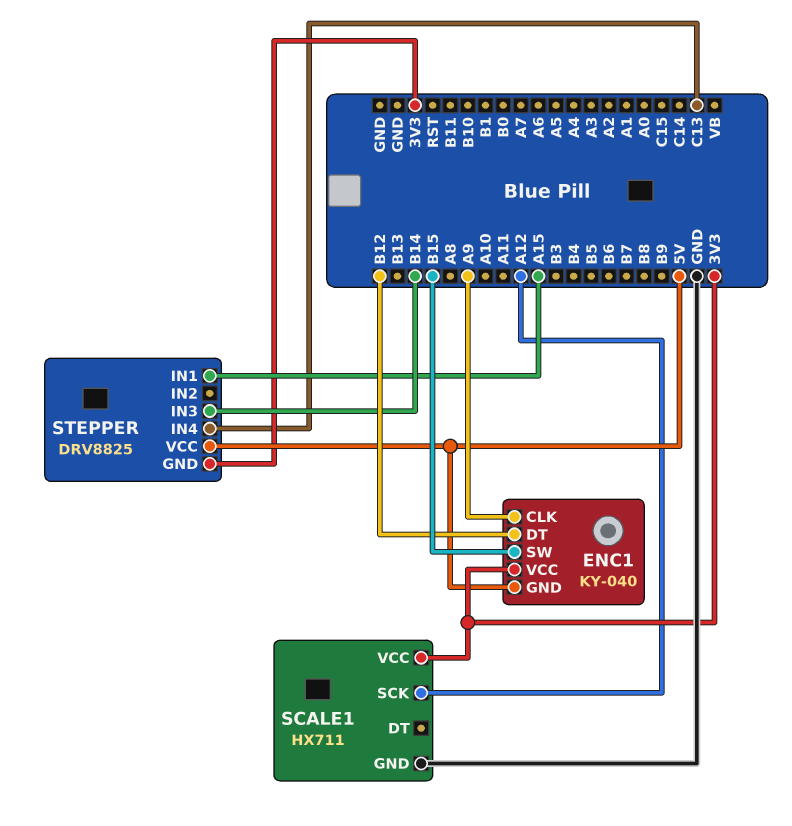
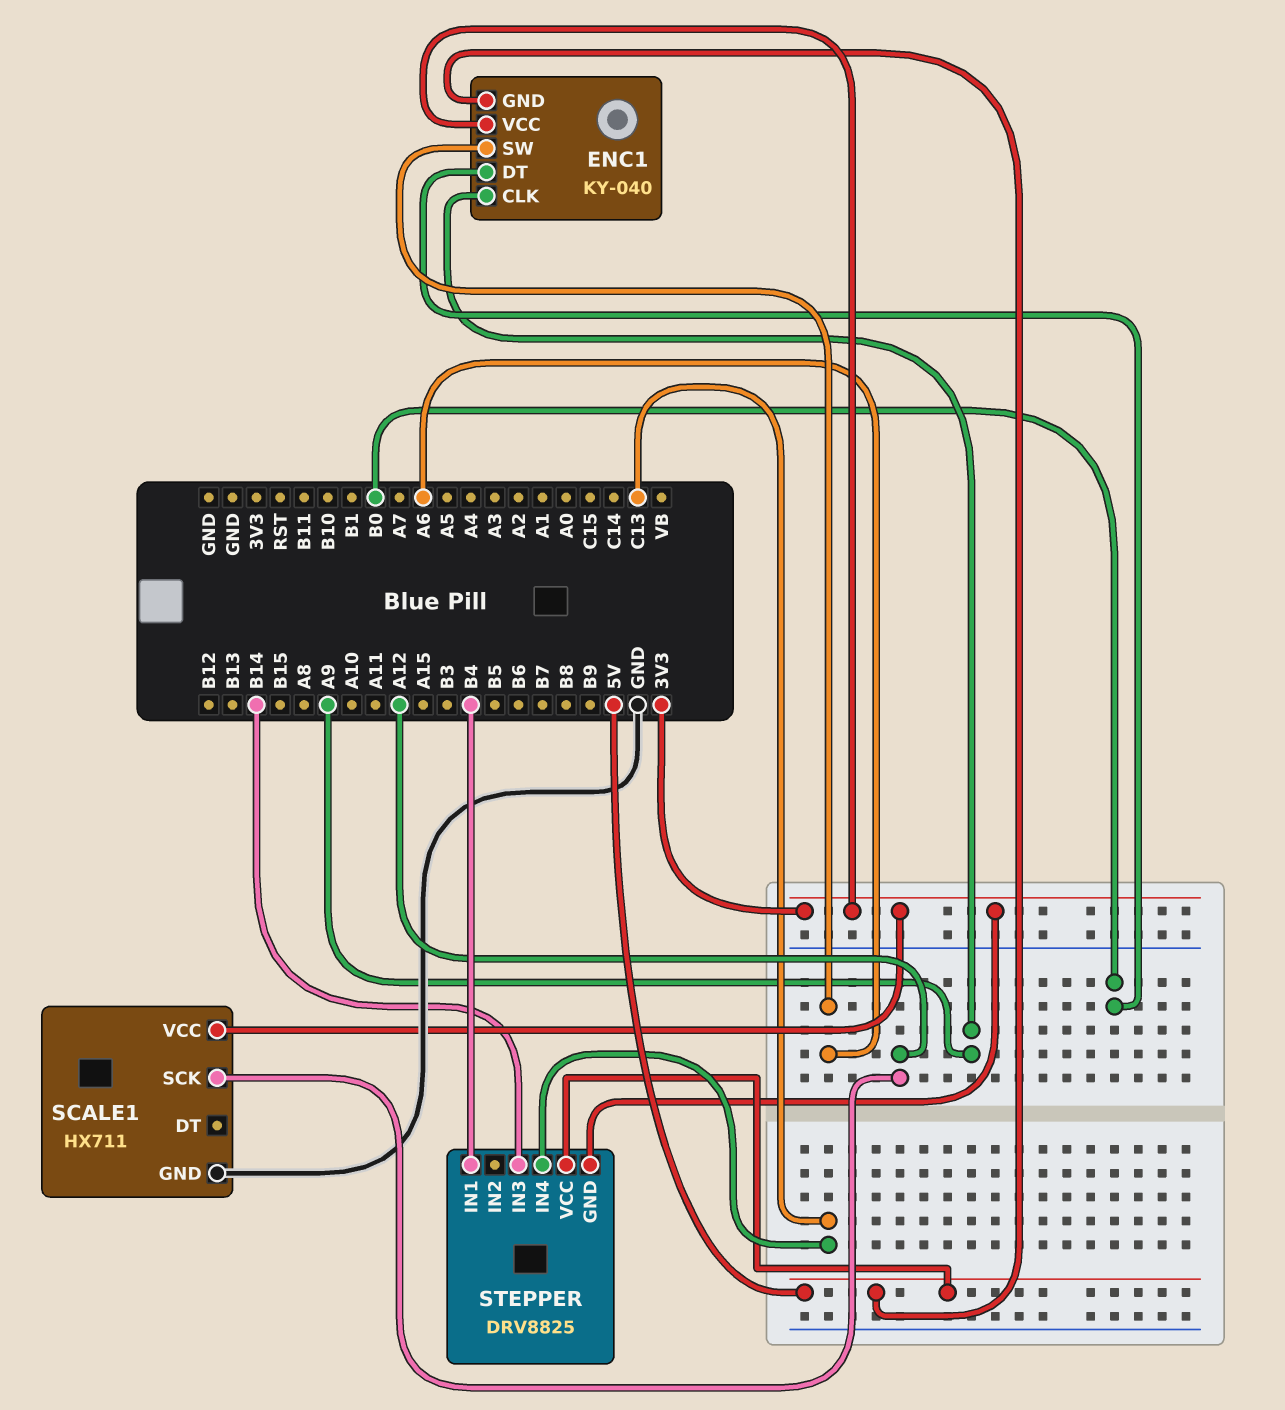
ENC1 pin DT: B12 -> B0
ENC1 pin SW: B15 -> A6
STEPPER pin IN1: A15 -> B4

